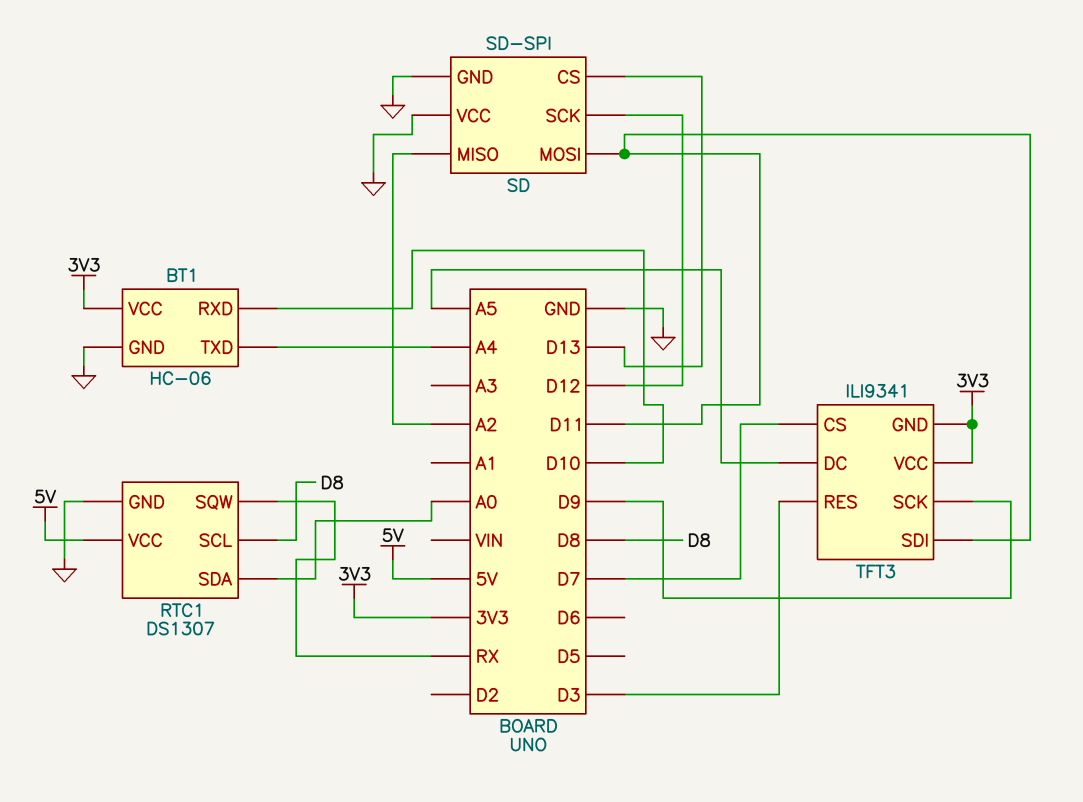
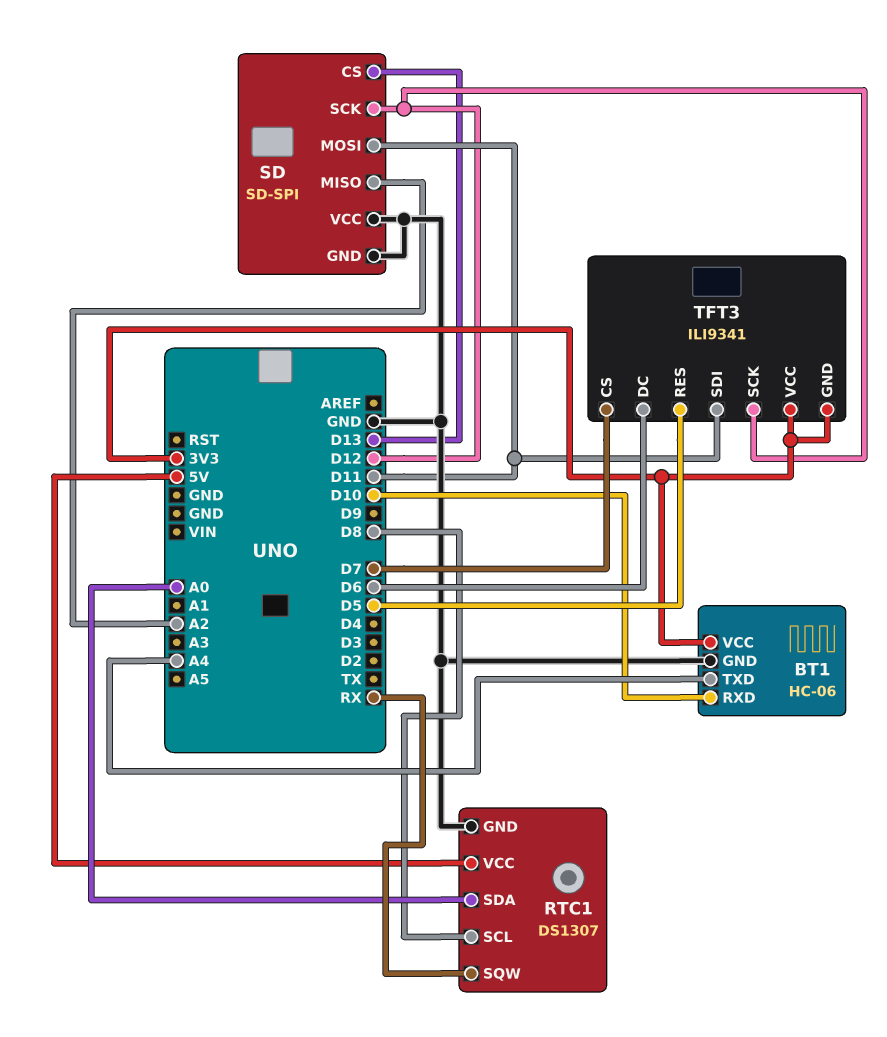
TFT3 pin DC: A5 -> D6
TFT3 pin RES: D3 -> D5
TFT3 pin SCK: D9 -> D12

